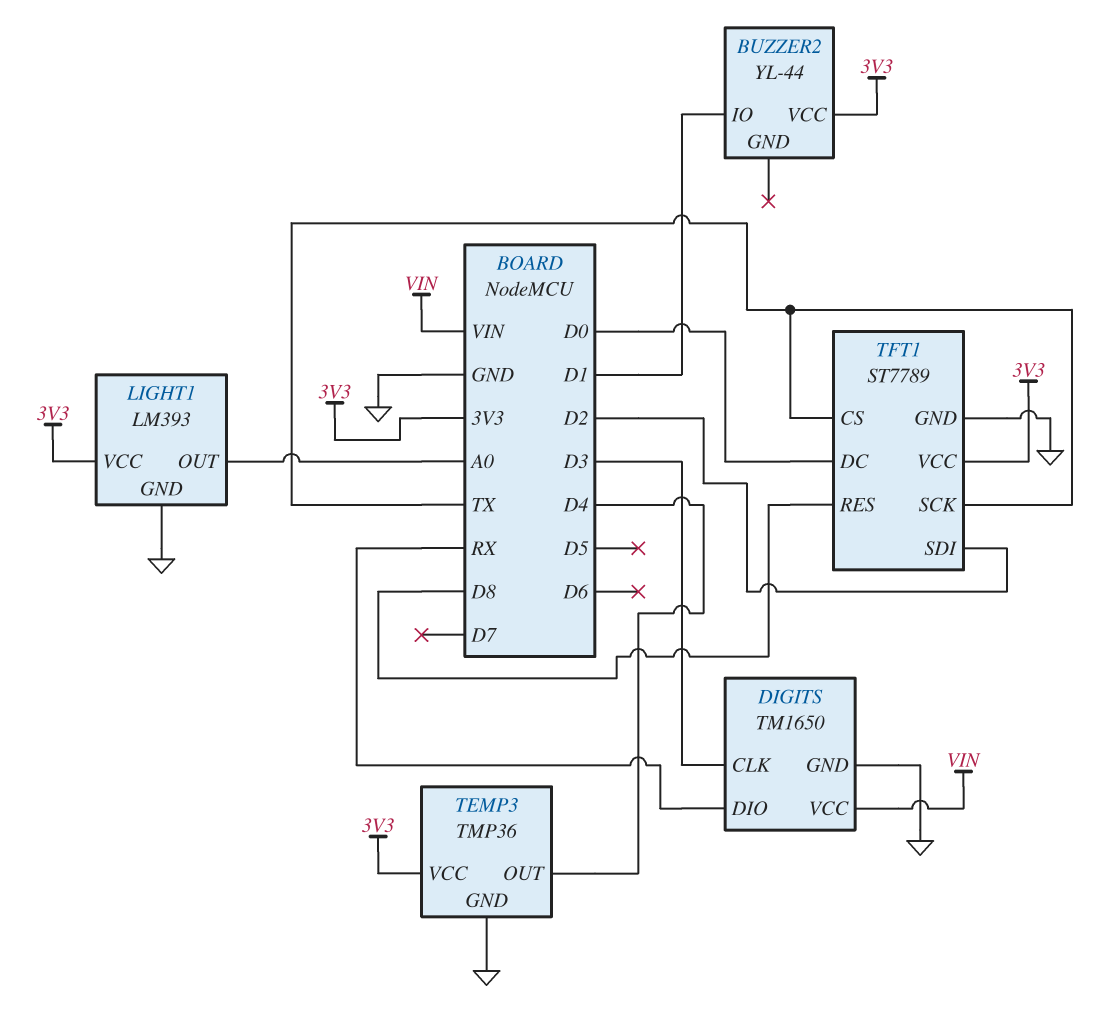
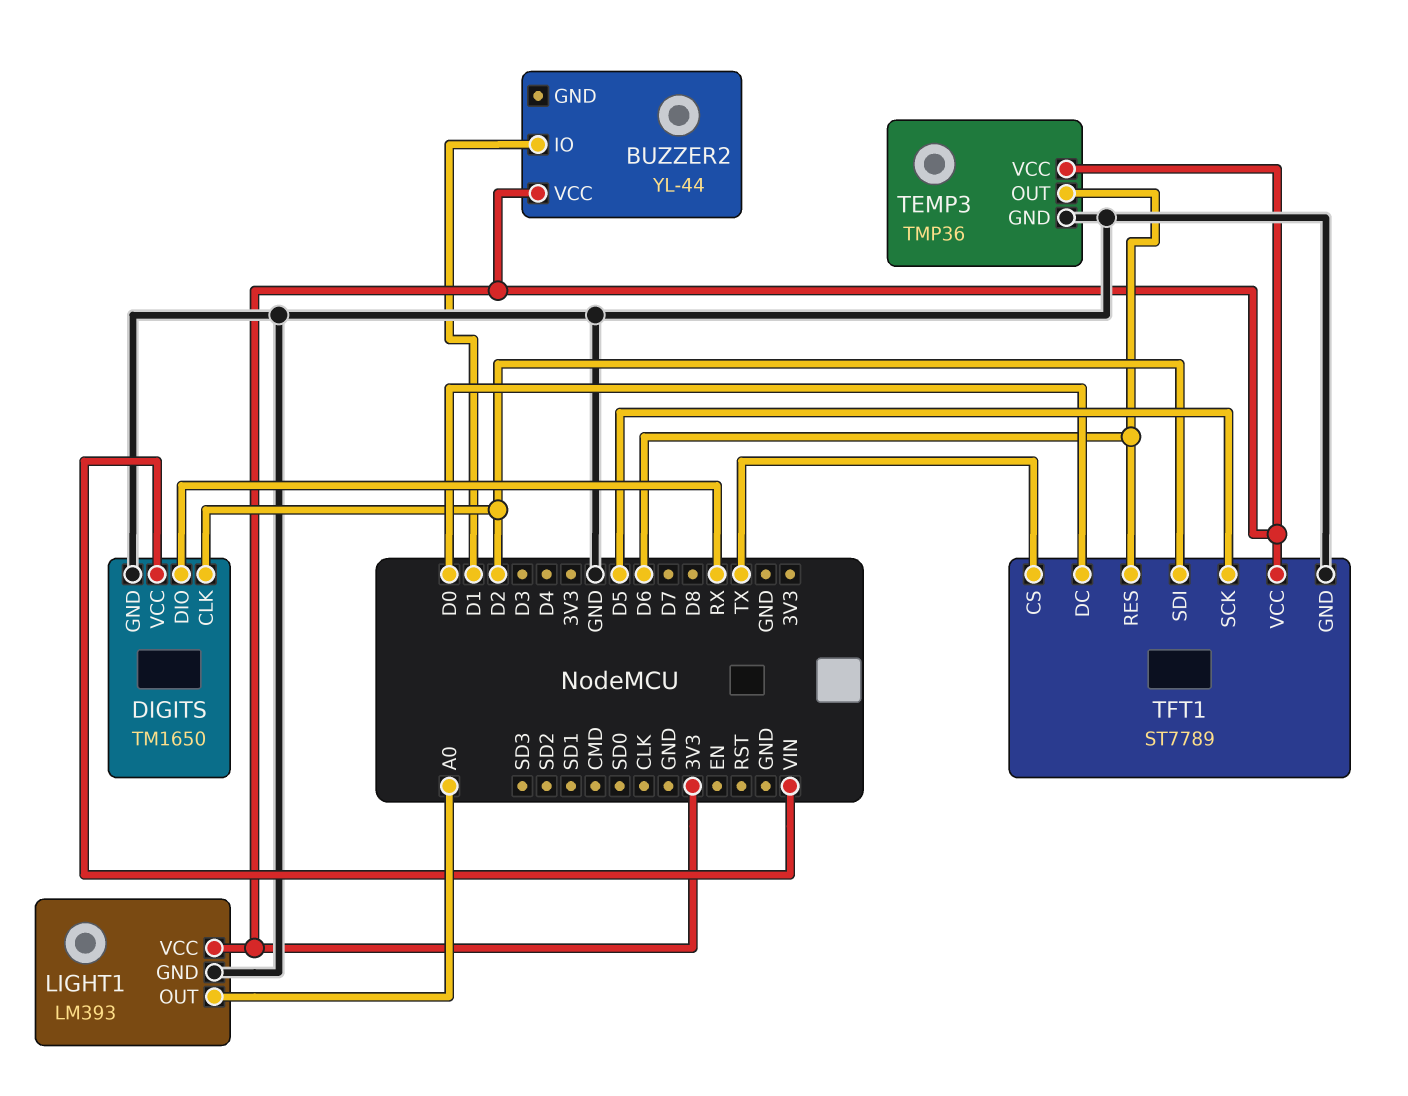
DIGITS pin CLK: D3 -> D2
TEMP3 pin OUT: D4 -> D6
TFT1 pin RES: D8 -> D6
TFT1 pin SCK: TX -> D5

